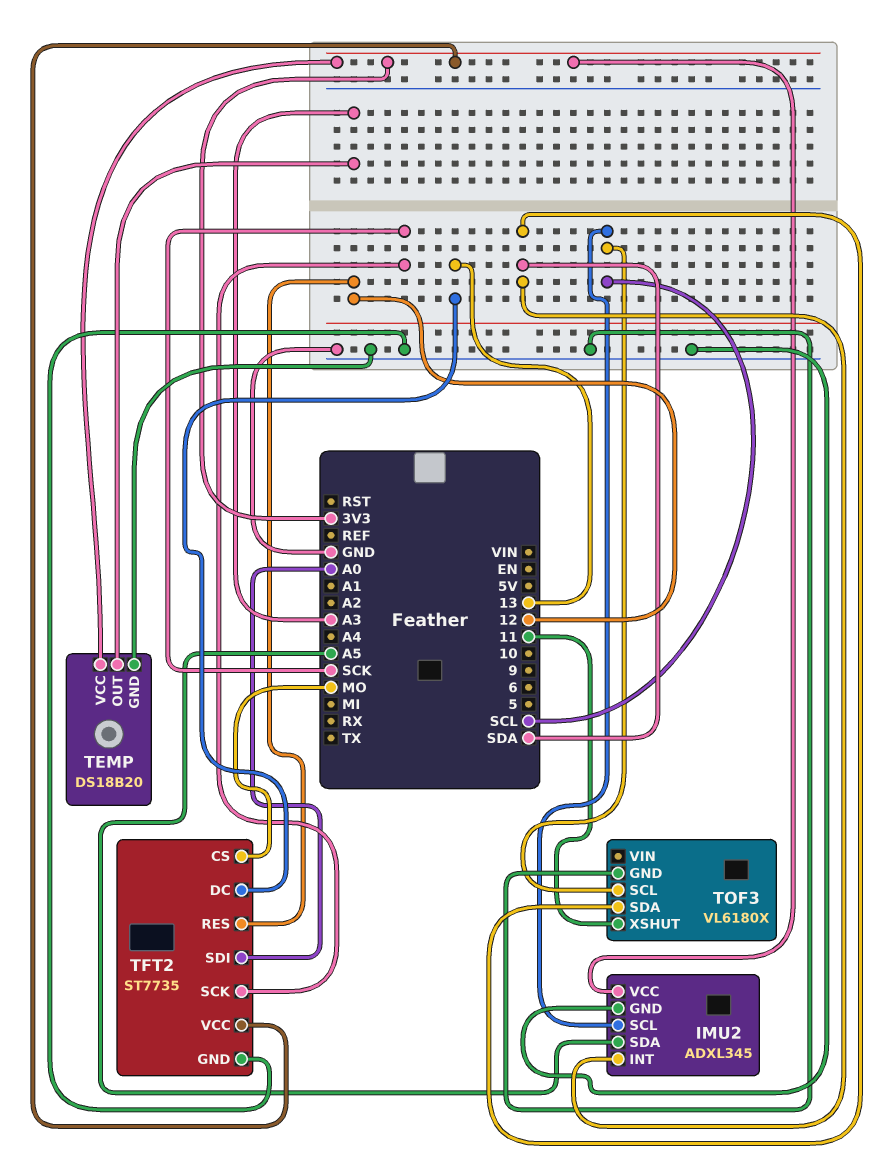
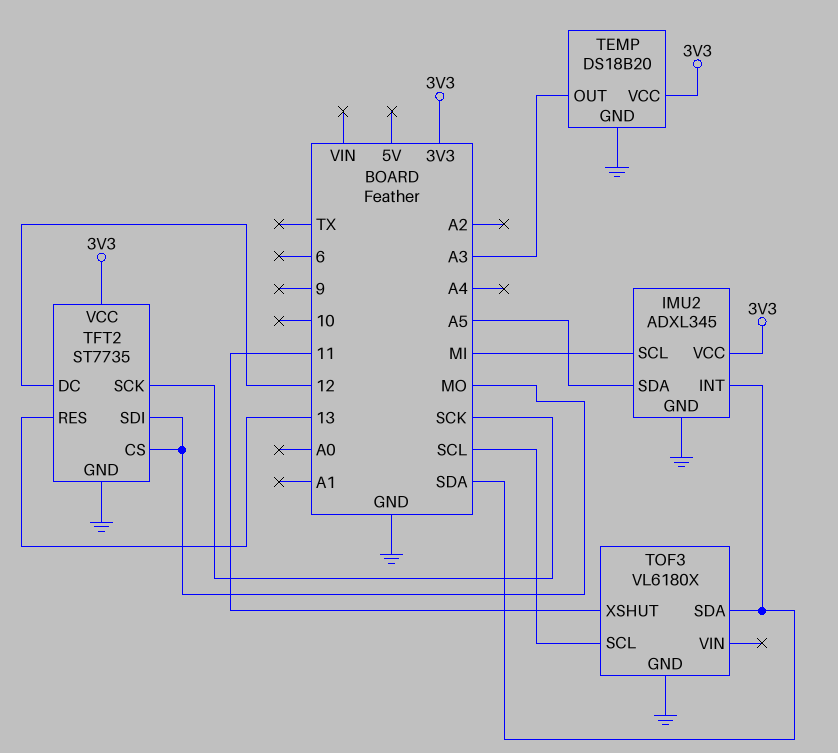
IMU2 pin SCL: SCL -> MI
TFT2 pin DC: 13 -> 12
TFT2 pin RES: 12 -> 13
TFT2 pin SDI: A0 -> MO

